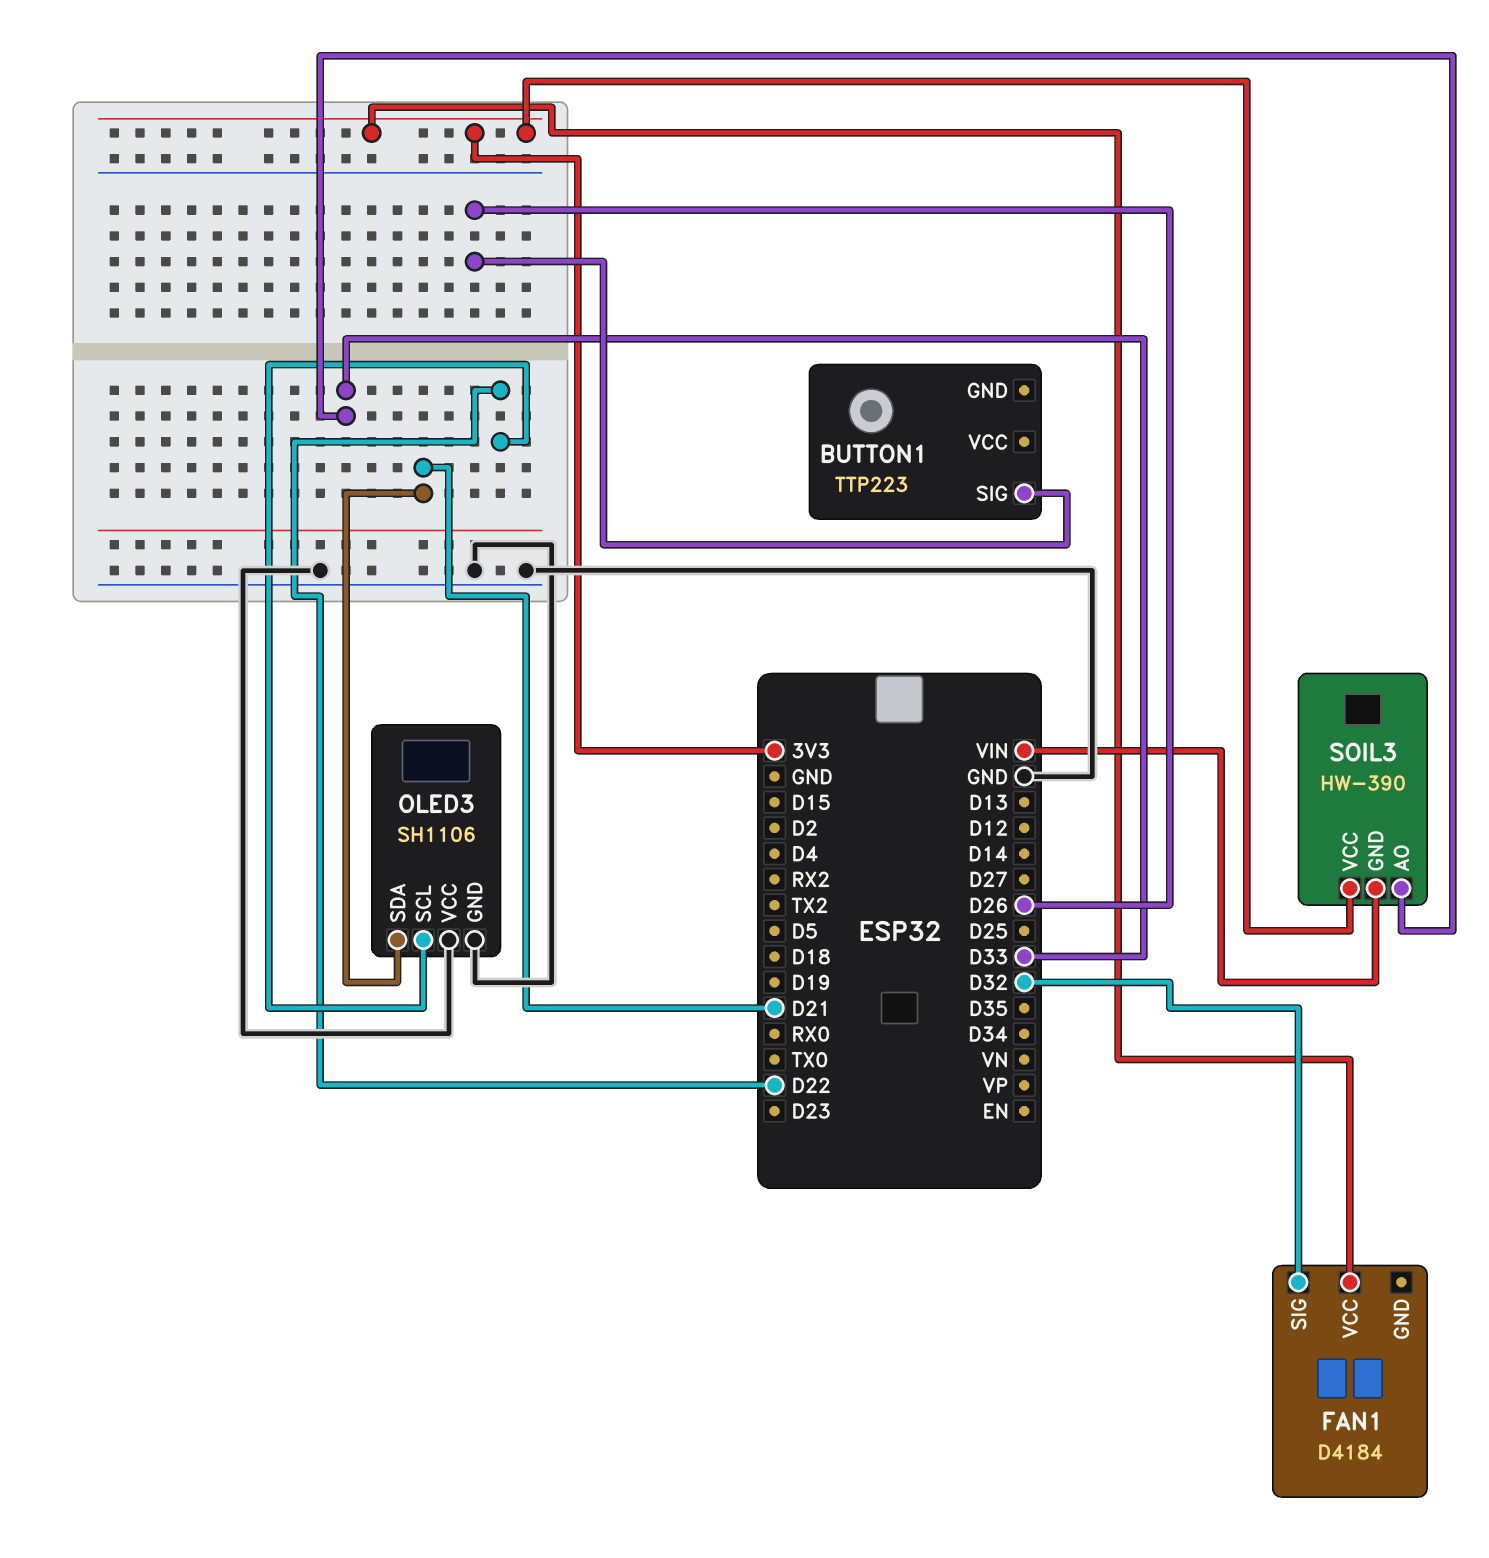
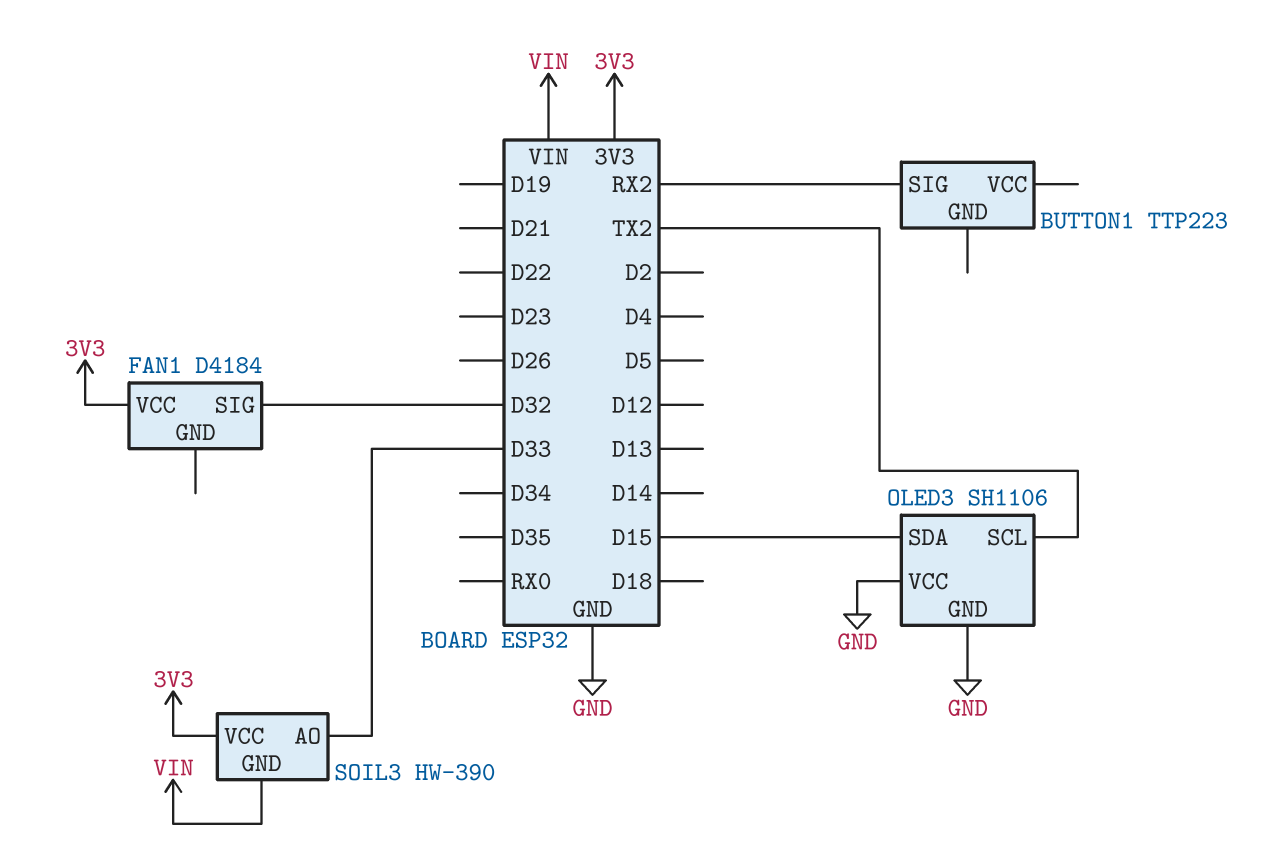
BUTTON1 pin SIG: D26 -> RX2
OLED3 pin SCL: D22 -> TX2
OLED3 pin SDA: D21 -> D15

